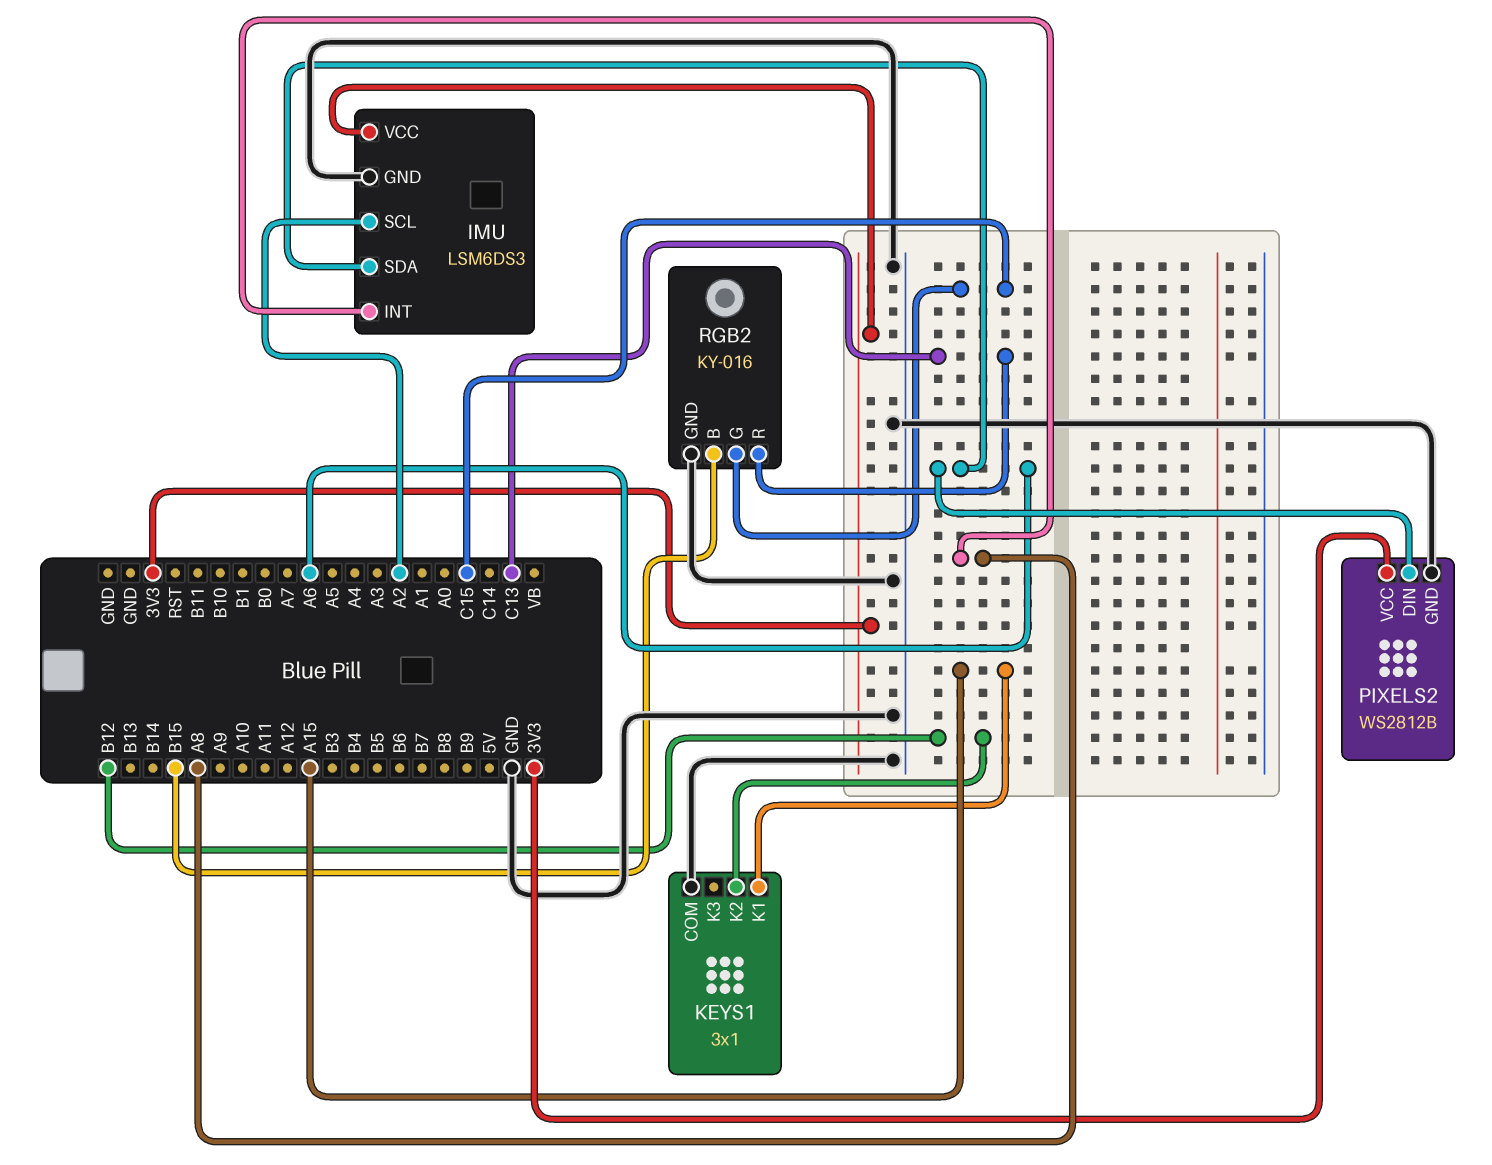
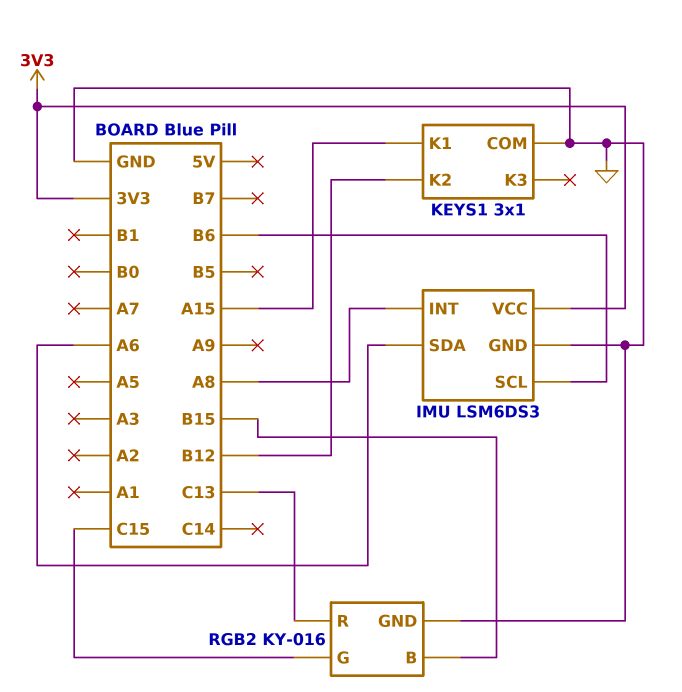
IMU pin SCL: A2 -> B6
PIXELS2: WS2812B -> none
PIXELS2 pin DIN: A6 -> none
PIXELS2 pin GND: GND -> none
PIXELS2 pin VCC: 3V3 -> none

